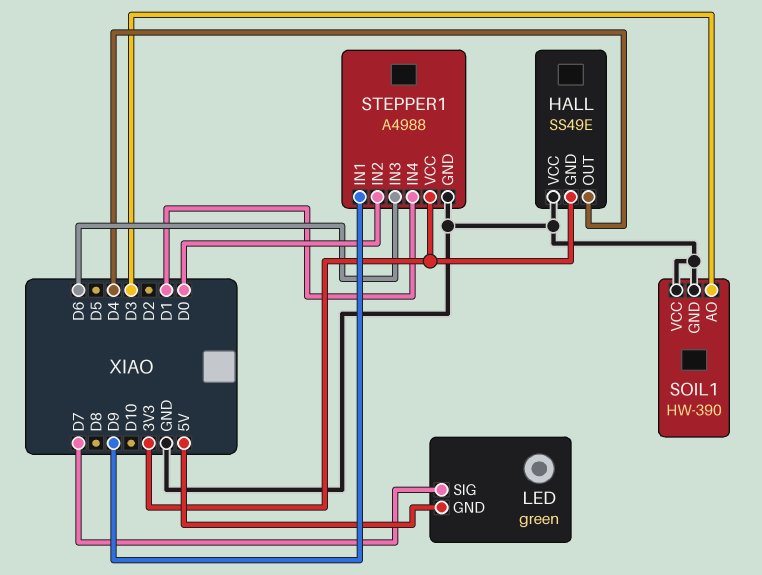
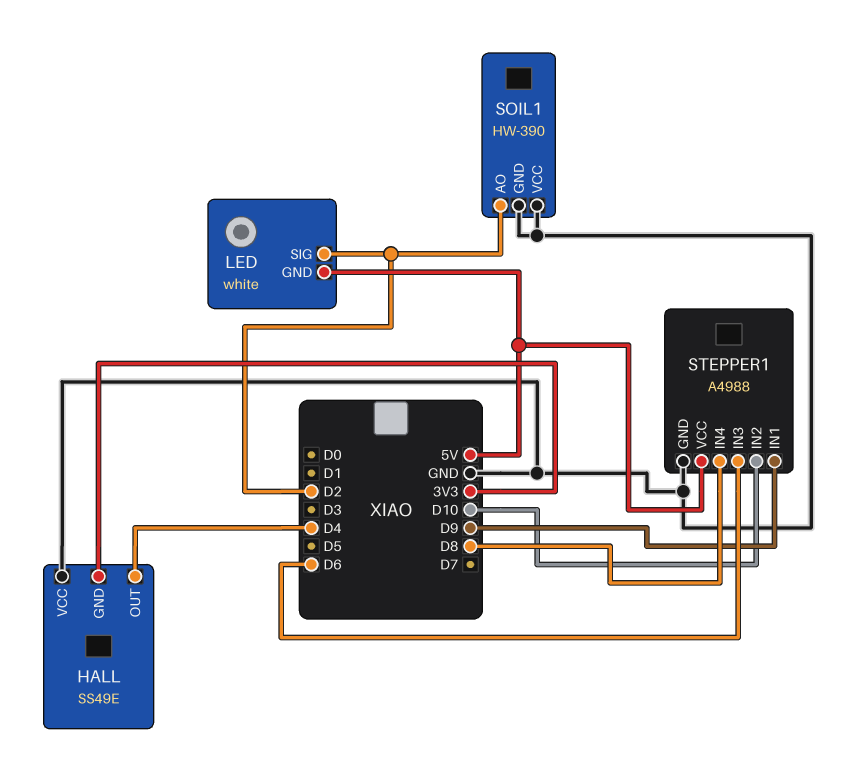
LED: green -> white
LED pin SIG: D7 -> D2
SOIL1 pin AO: D3 -> D2
STEPPER1 pin IN2: D0 -> D10
STEPPER1 pin IN4: D1 -> D8
STEPPER1 pin VCC: 3V3 -> 5V

